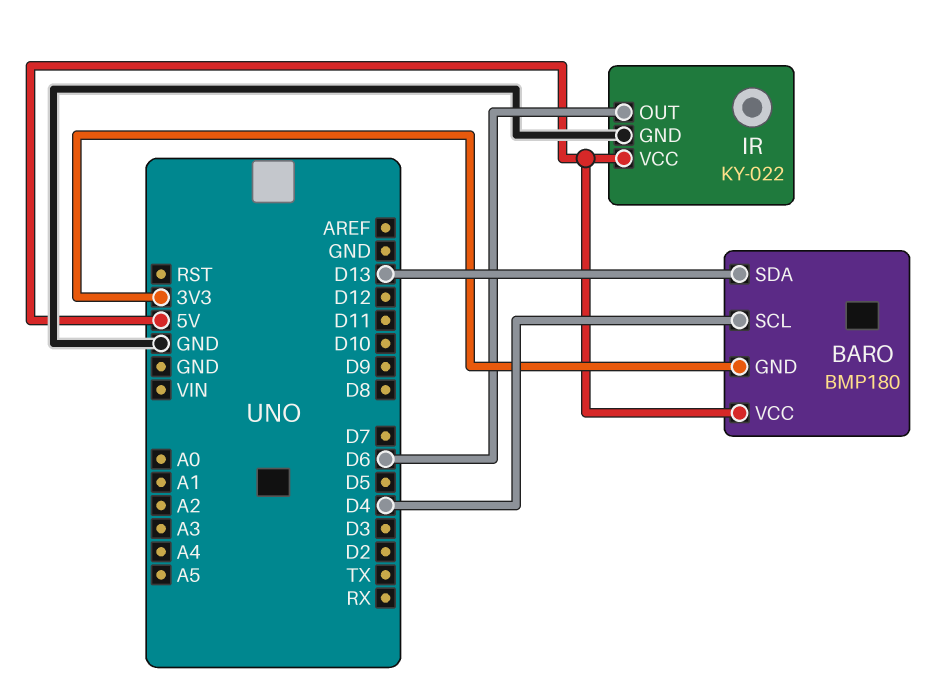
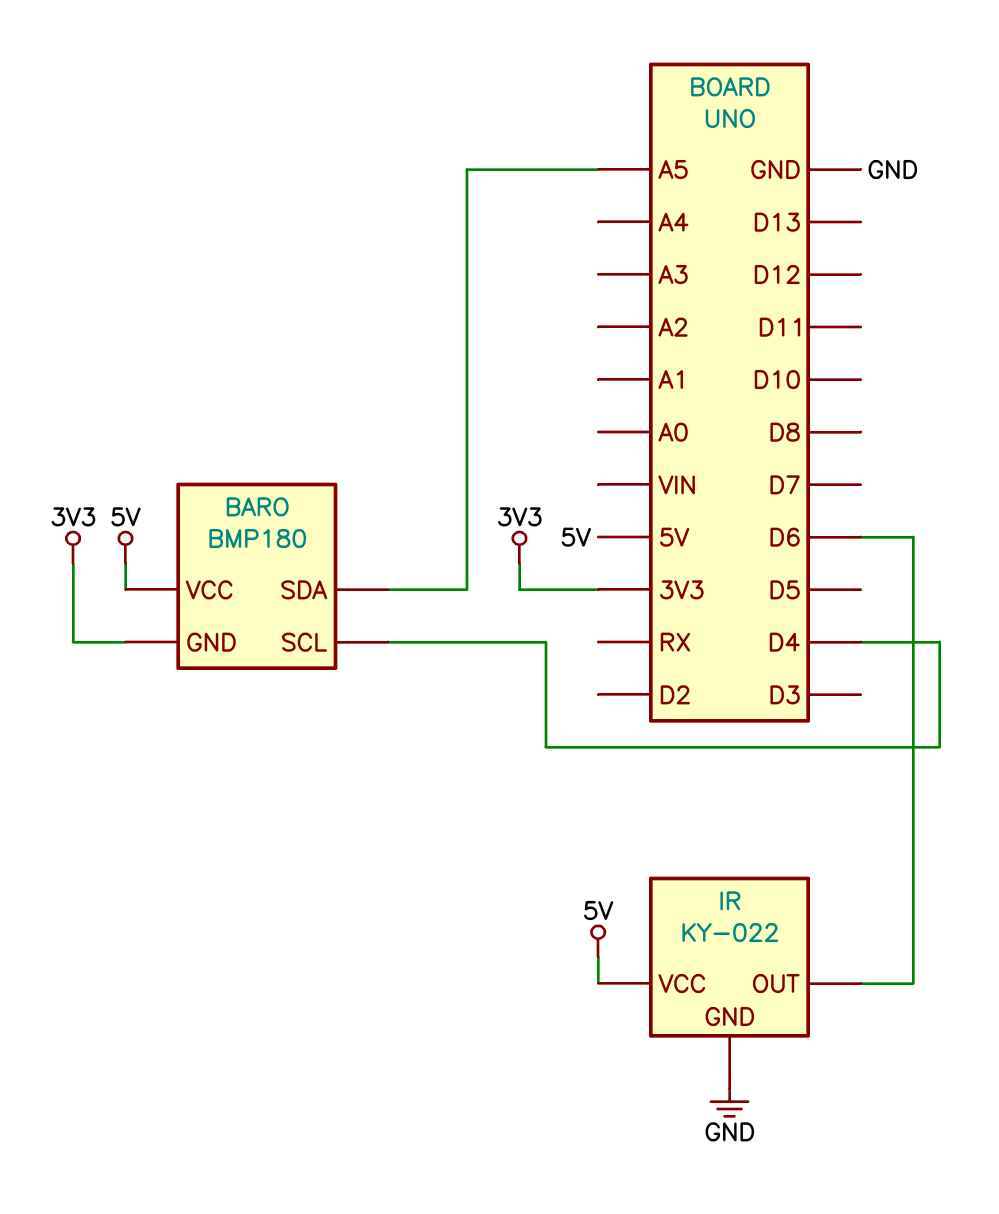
BARO pin SDA: D13 -> A5

